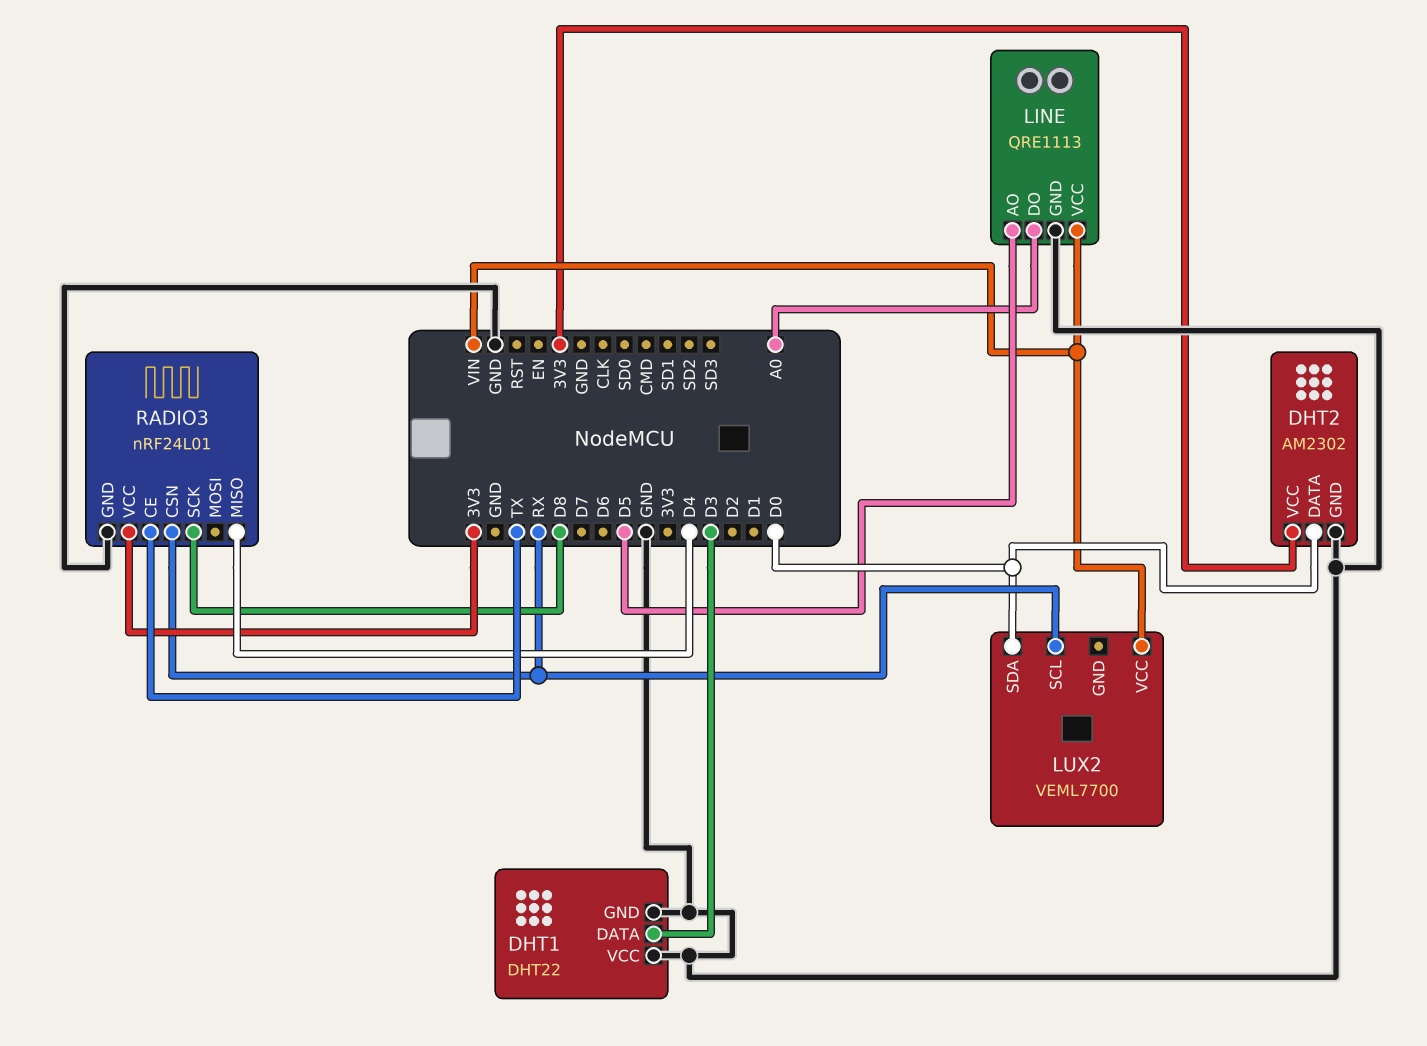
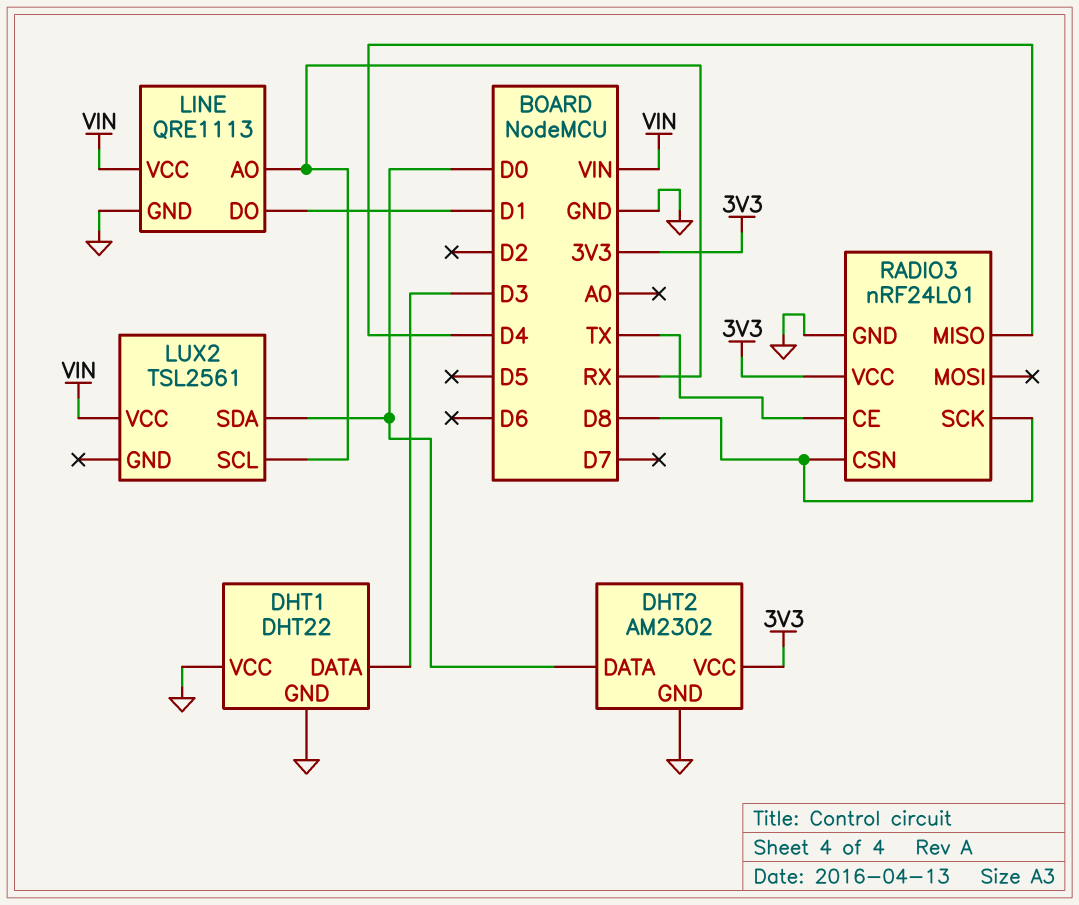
LINE pin AO: D5 -> RX
LINE pin DO: A0 -> D1
LUX2: VEML7700 -> TSL2561
RADIO3 pin CSN: RX -> D8

